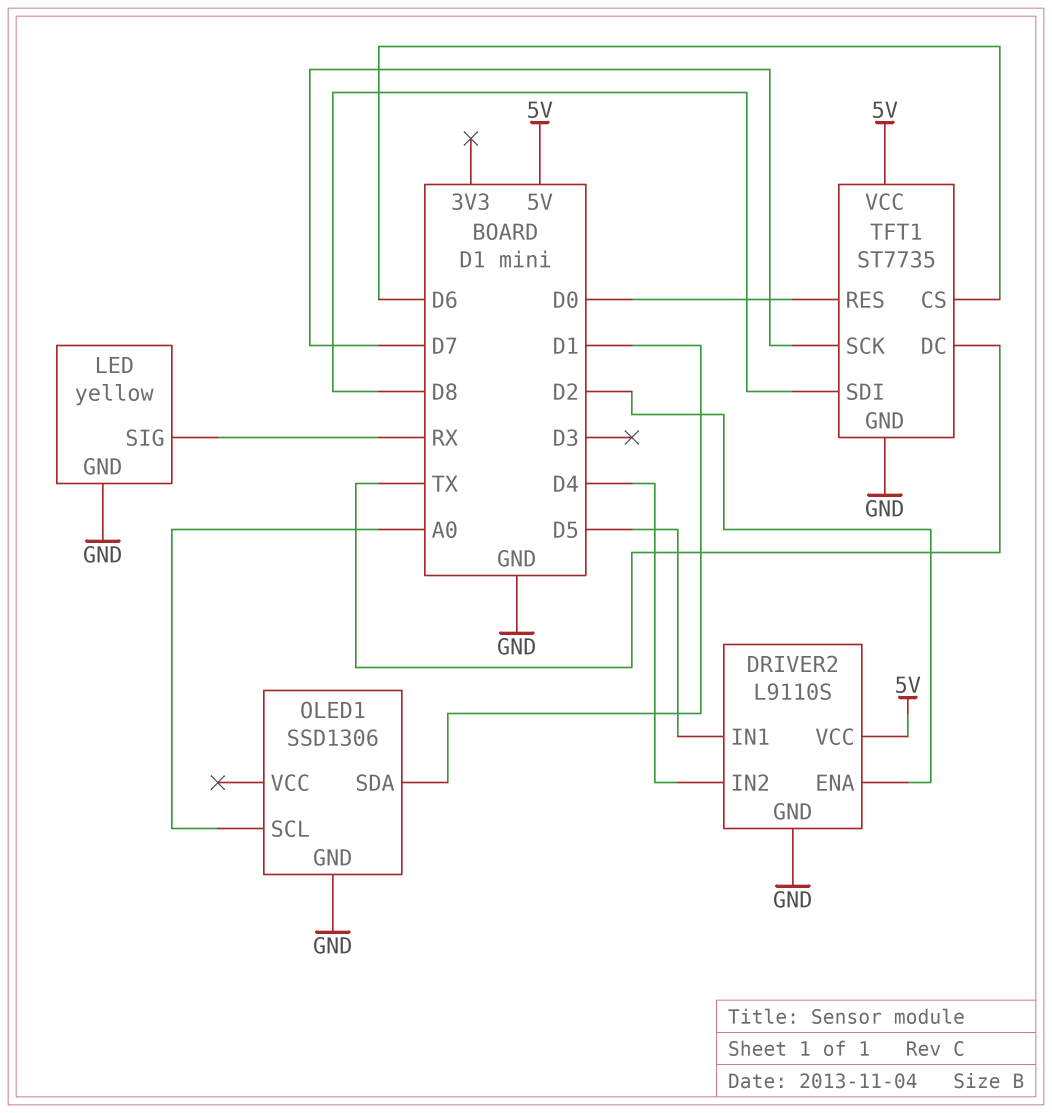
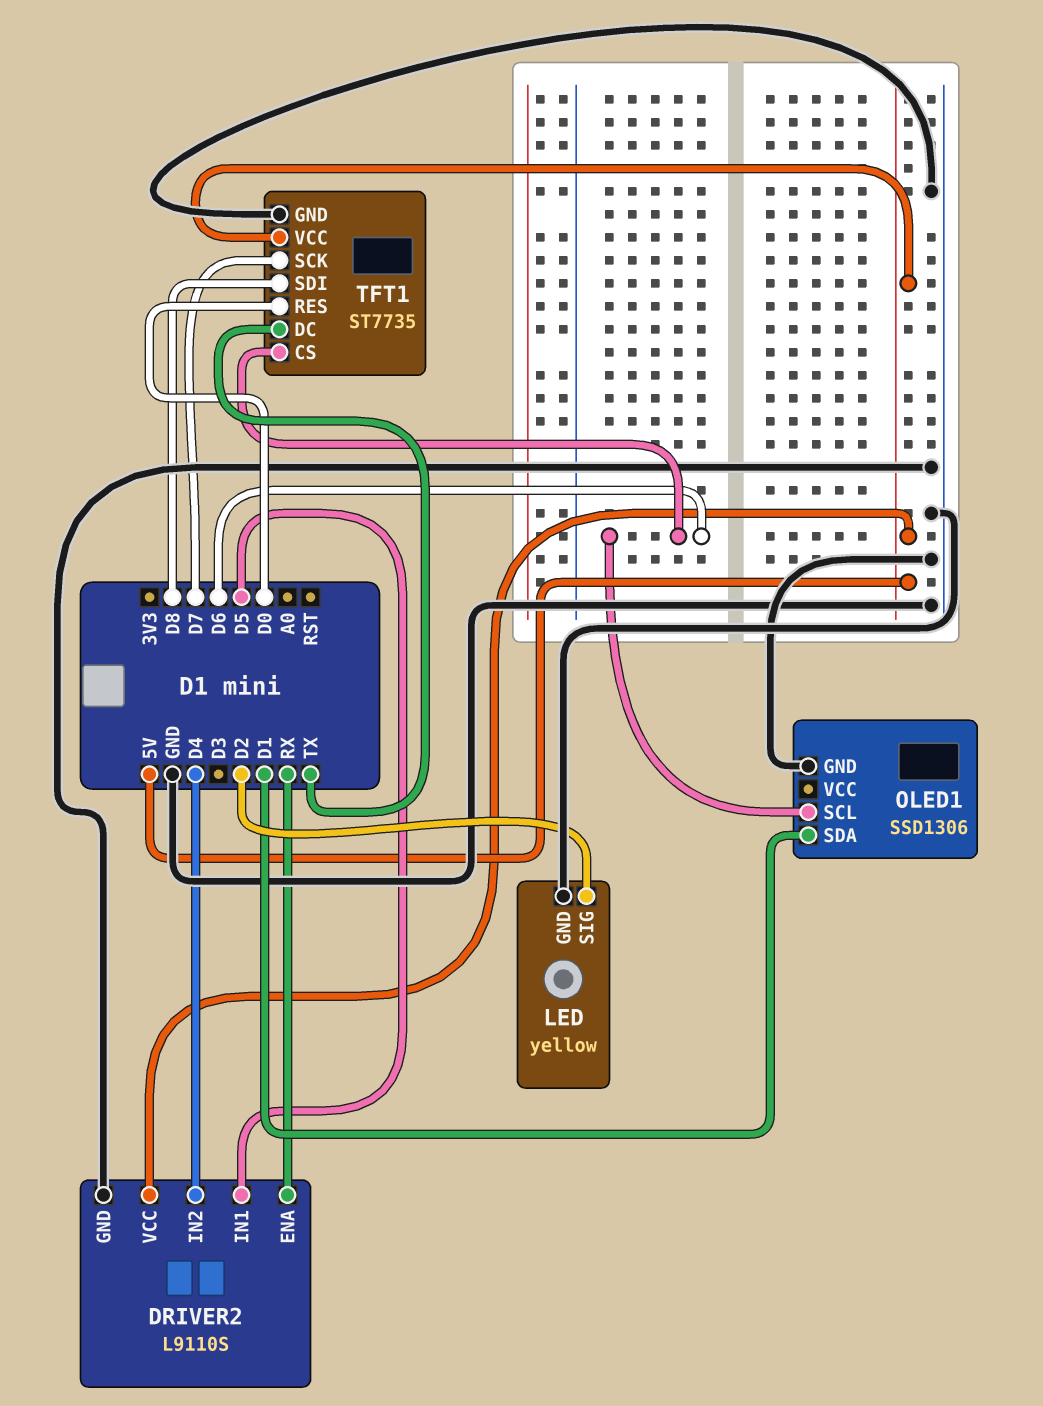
DRIVER2 pin ENA: D2 -> RX
LED pin SIG: RX -> D2
OLED1 pin SCL: A0 -> D6

